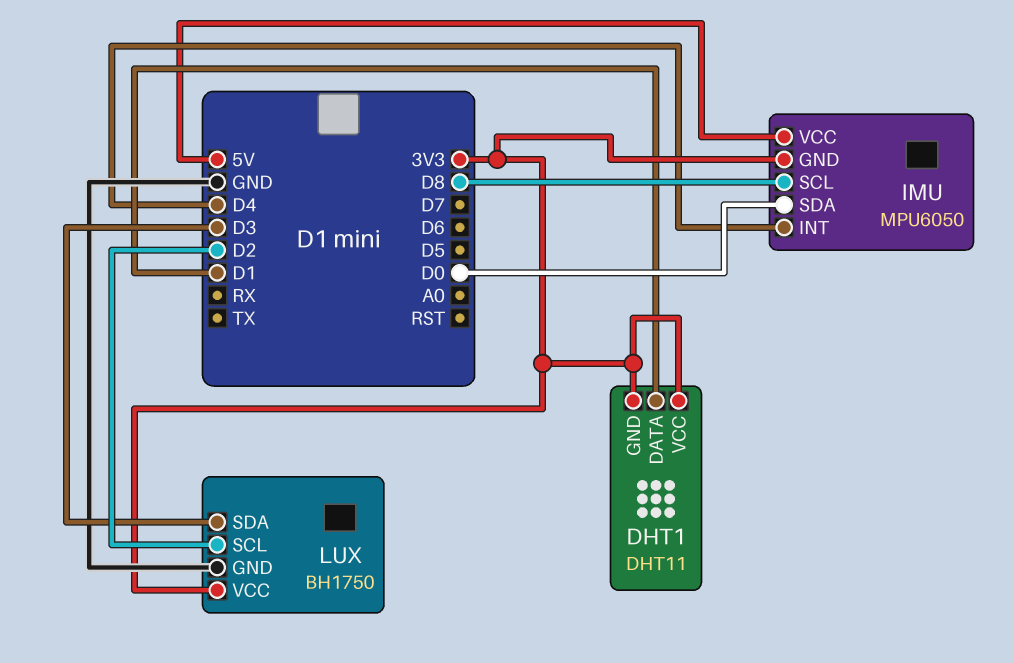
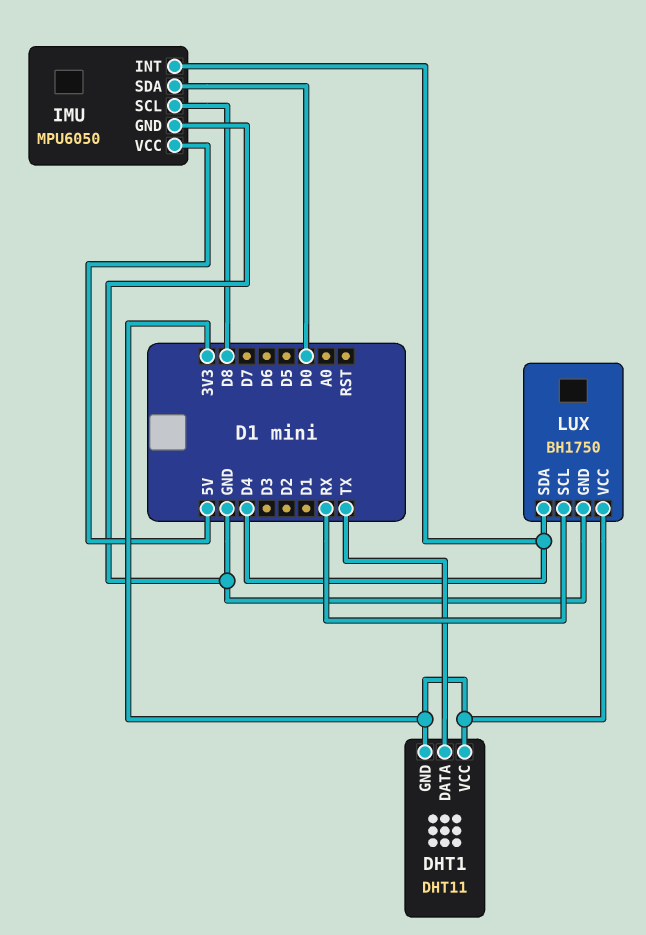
DHT1 pin DATA: D1 -> TX
IMU pin GND: 3V3 -> GND
LUX pin SCL: D2 -> RX
LUX pin SDA: D3 -> D4

